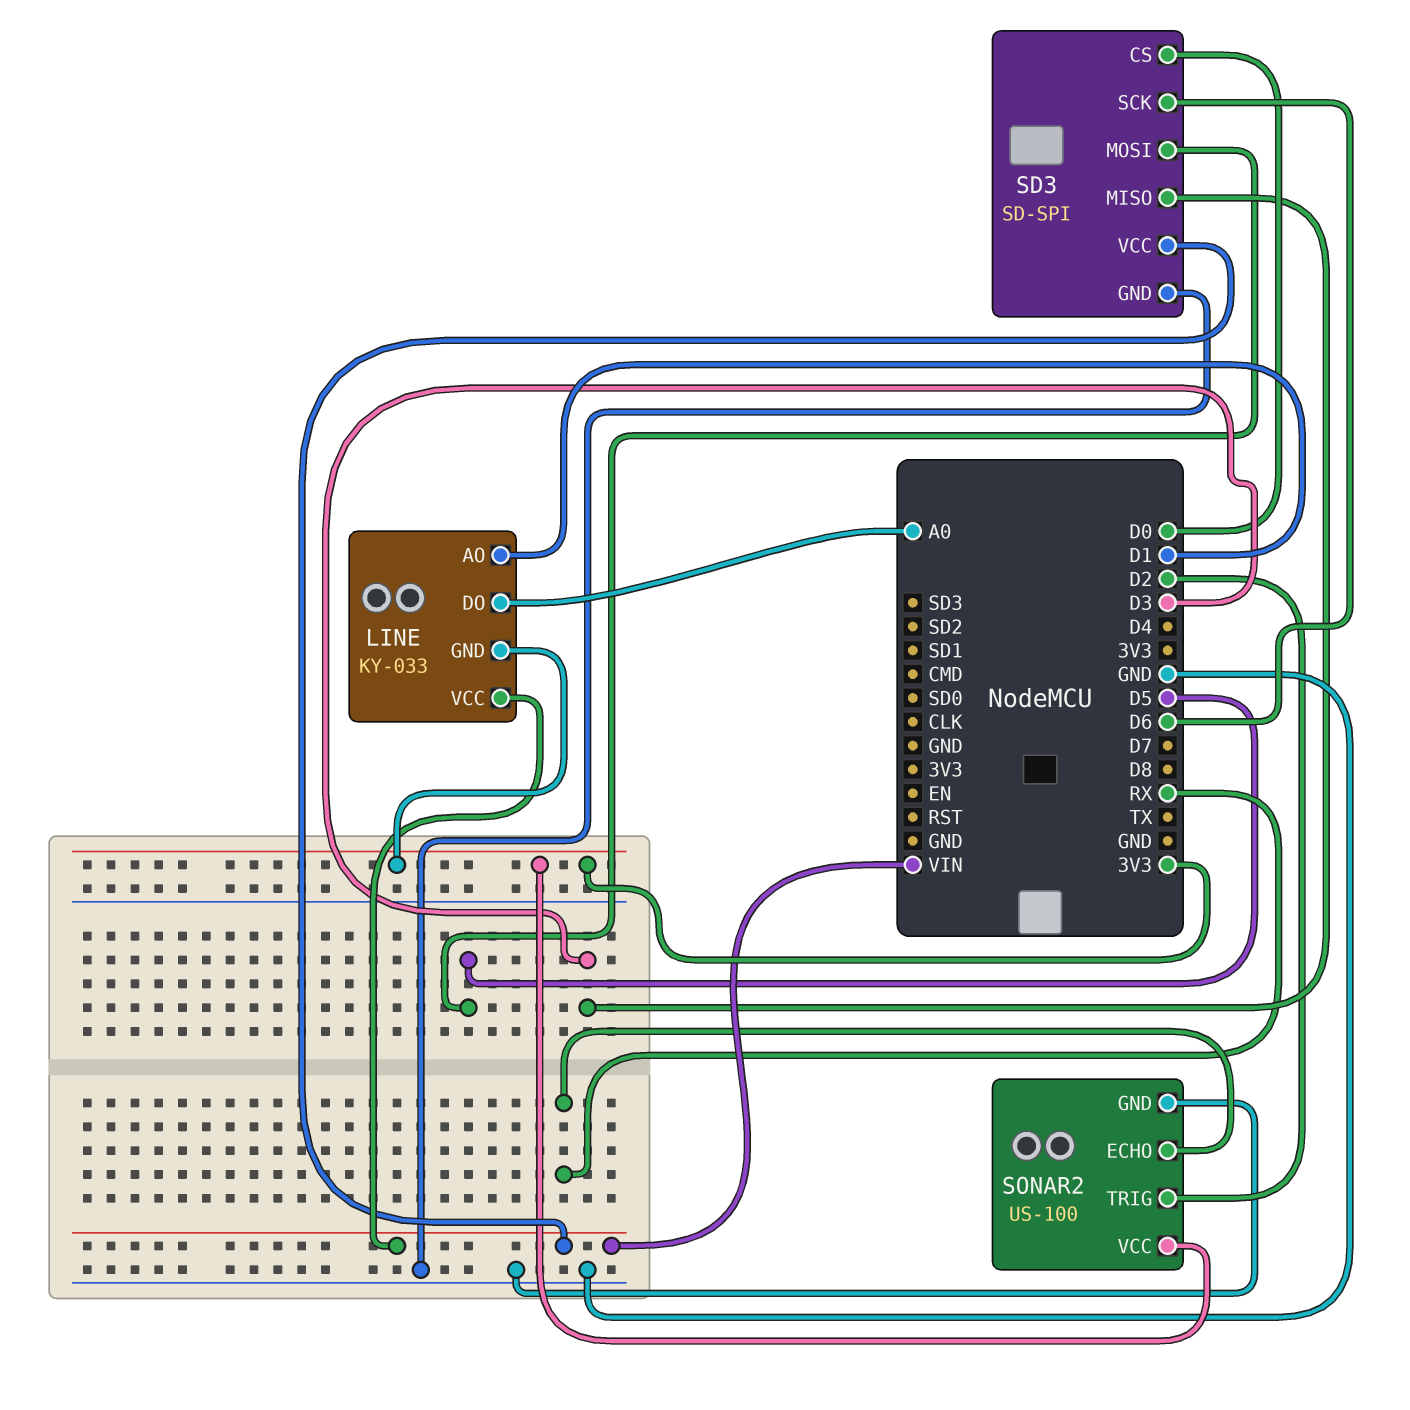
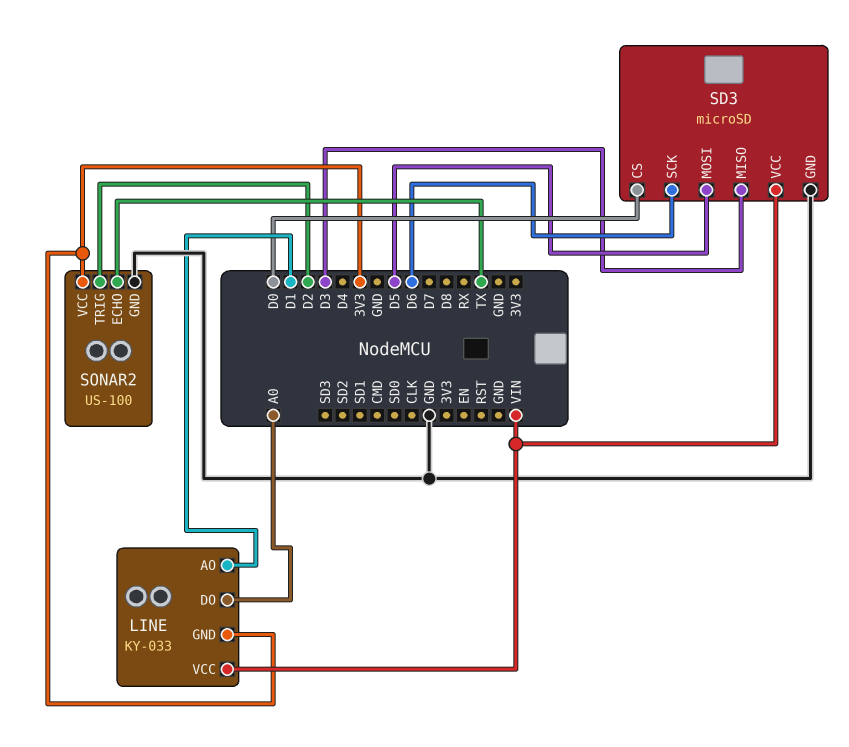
SD3: SD-SPI -> microSD
SONAR2 pin ECHO: RX -> TX

